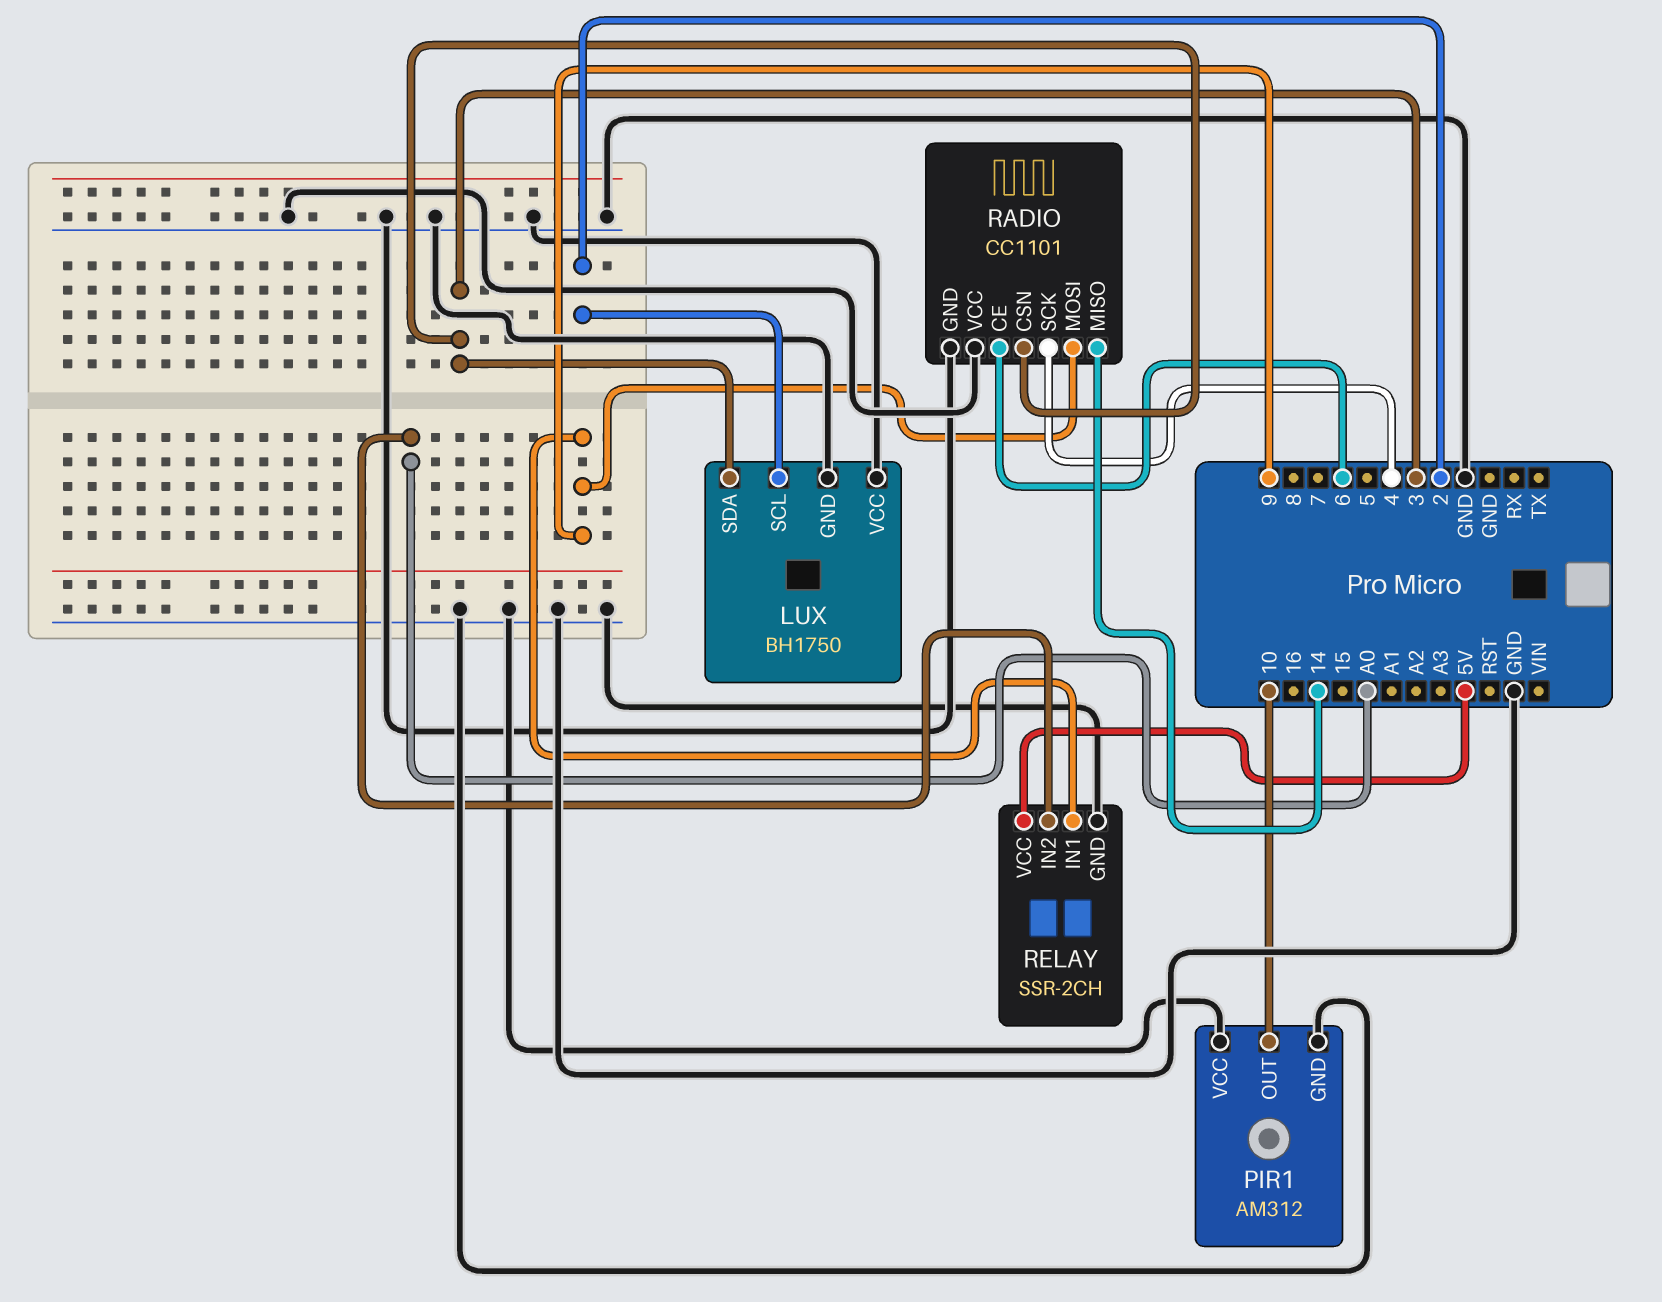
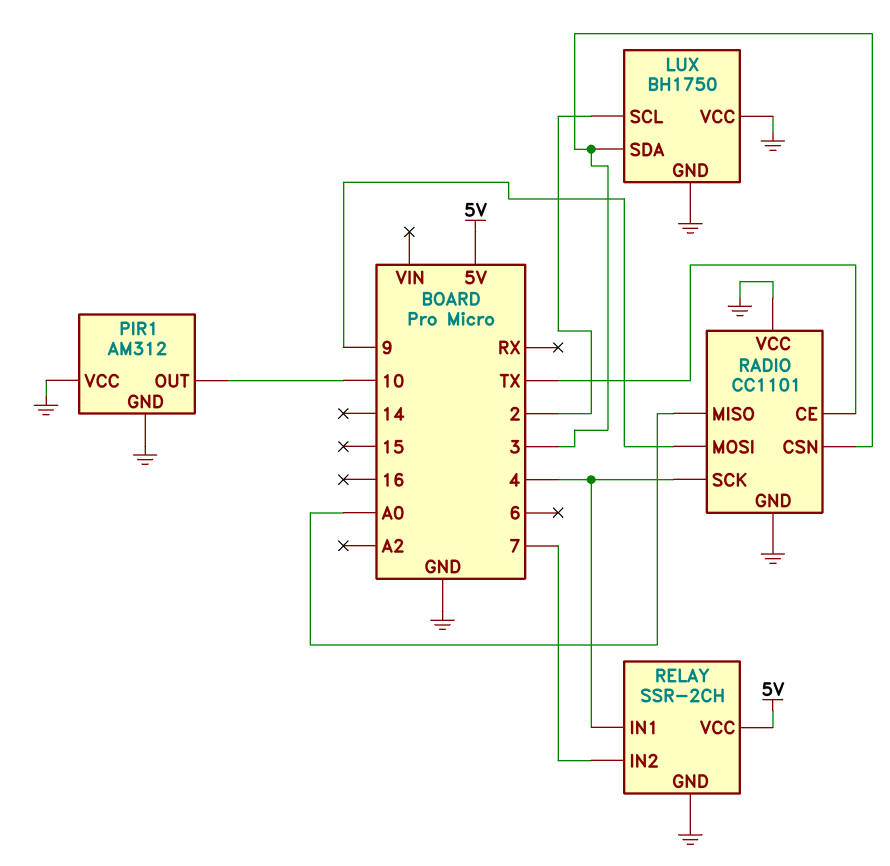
RADIO pin CE: 6 -> TX
RADIO pin MISO: 14 -> A0
RELAY pin IN1: 9 -> 4
RELAY pin IN2: A0 -> 7

